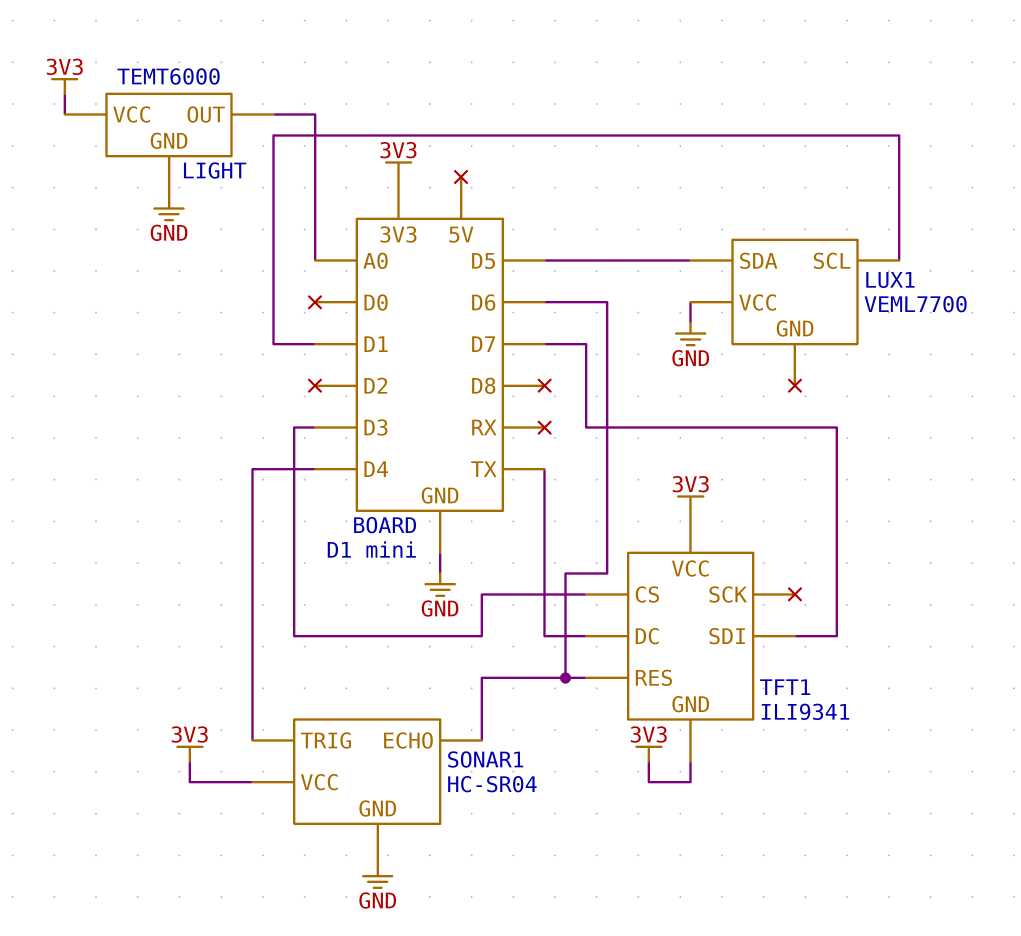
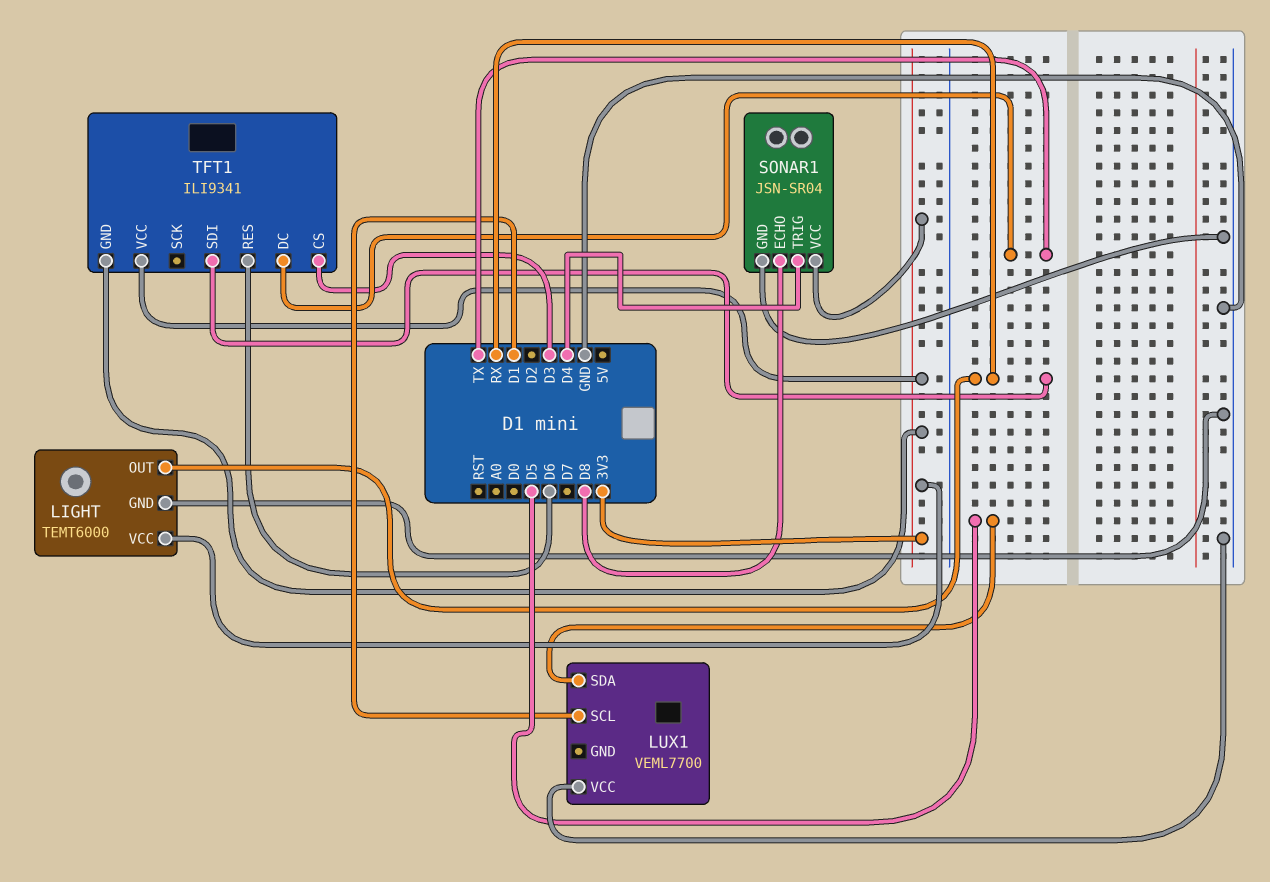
LIGHT pin OUT: A0 -> RX
SONAR1: HC-SR04 -> JSN-SR04
SONAR1 pin ECHO: D6 -> D8
TFT1 pin SDI: D7 -> RX

